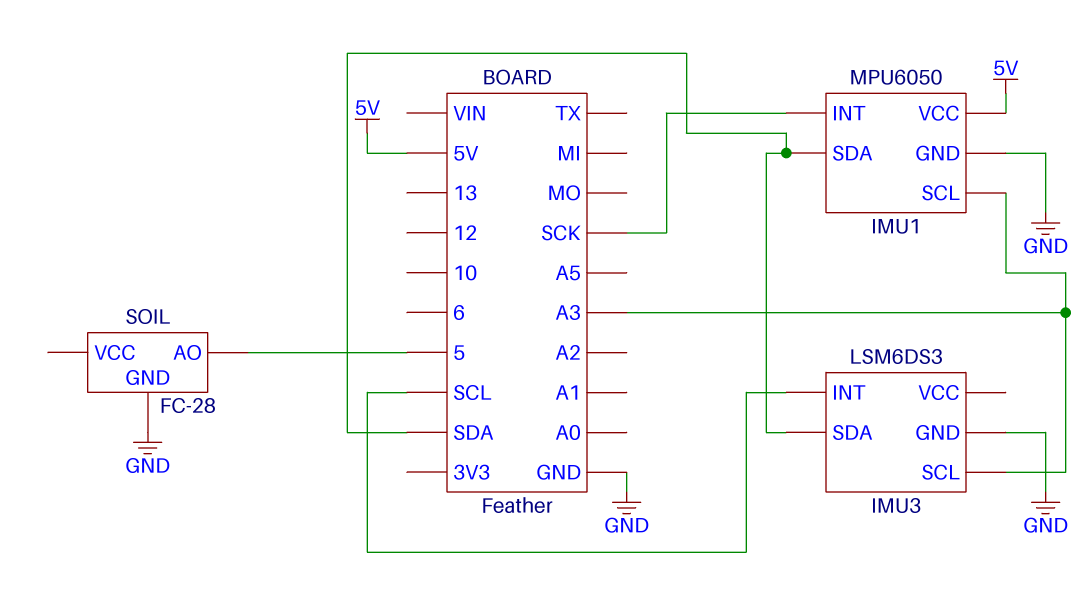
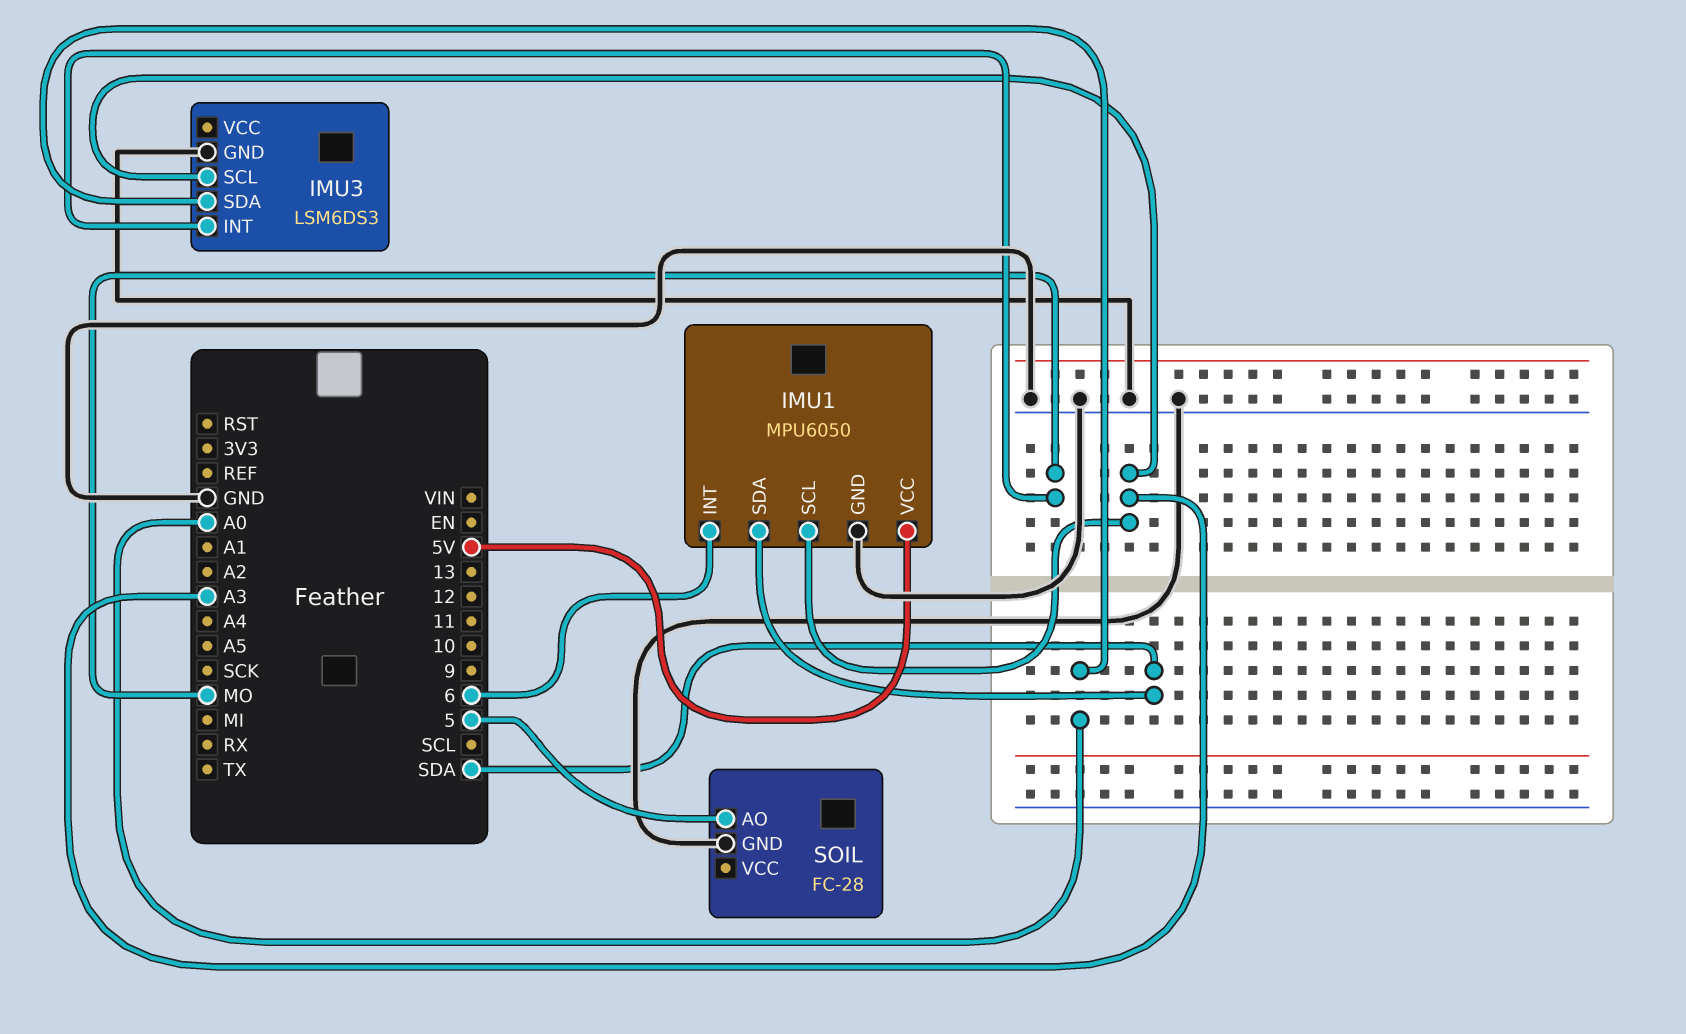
IMU1 pin INT: SCK -> 6
IMU3 pin INT: SCL -> MO
IMU3 pin SDA: SDA -> A0

